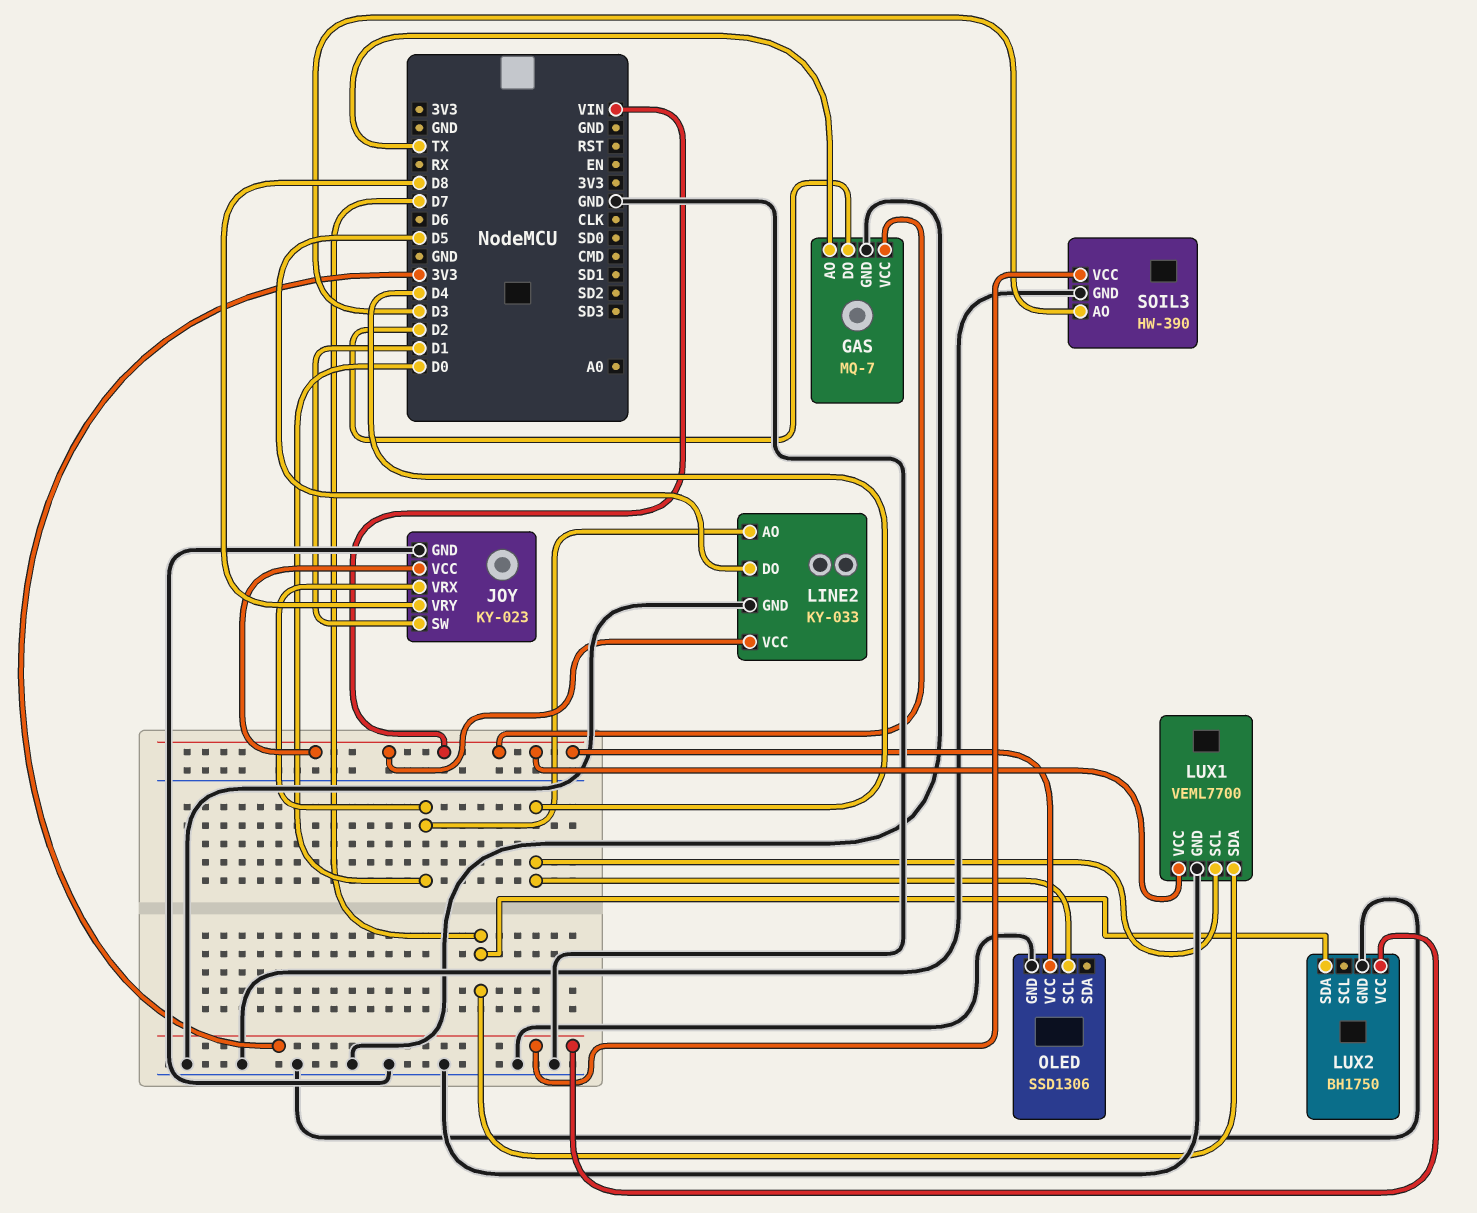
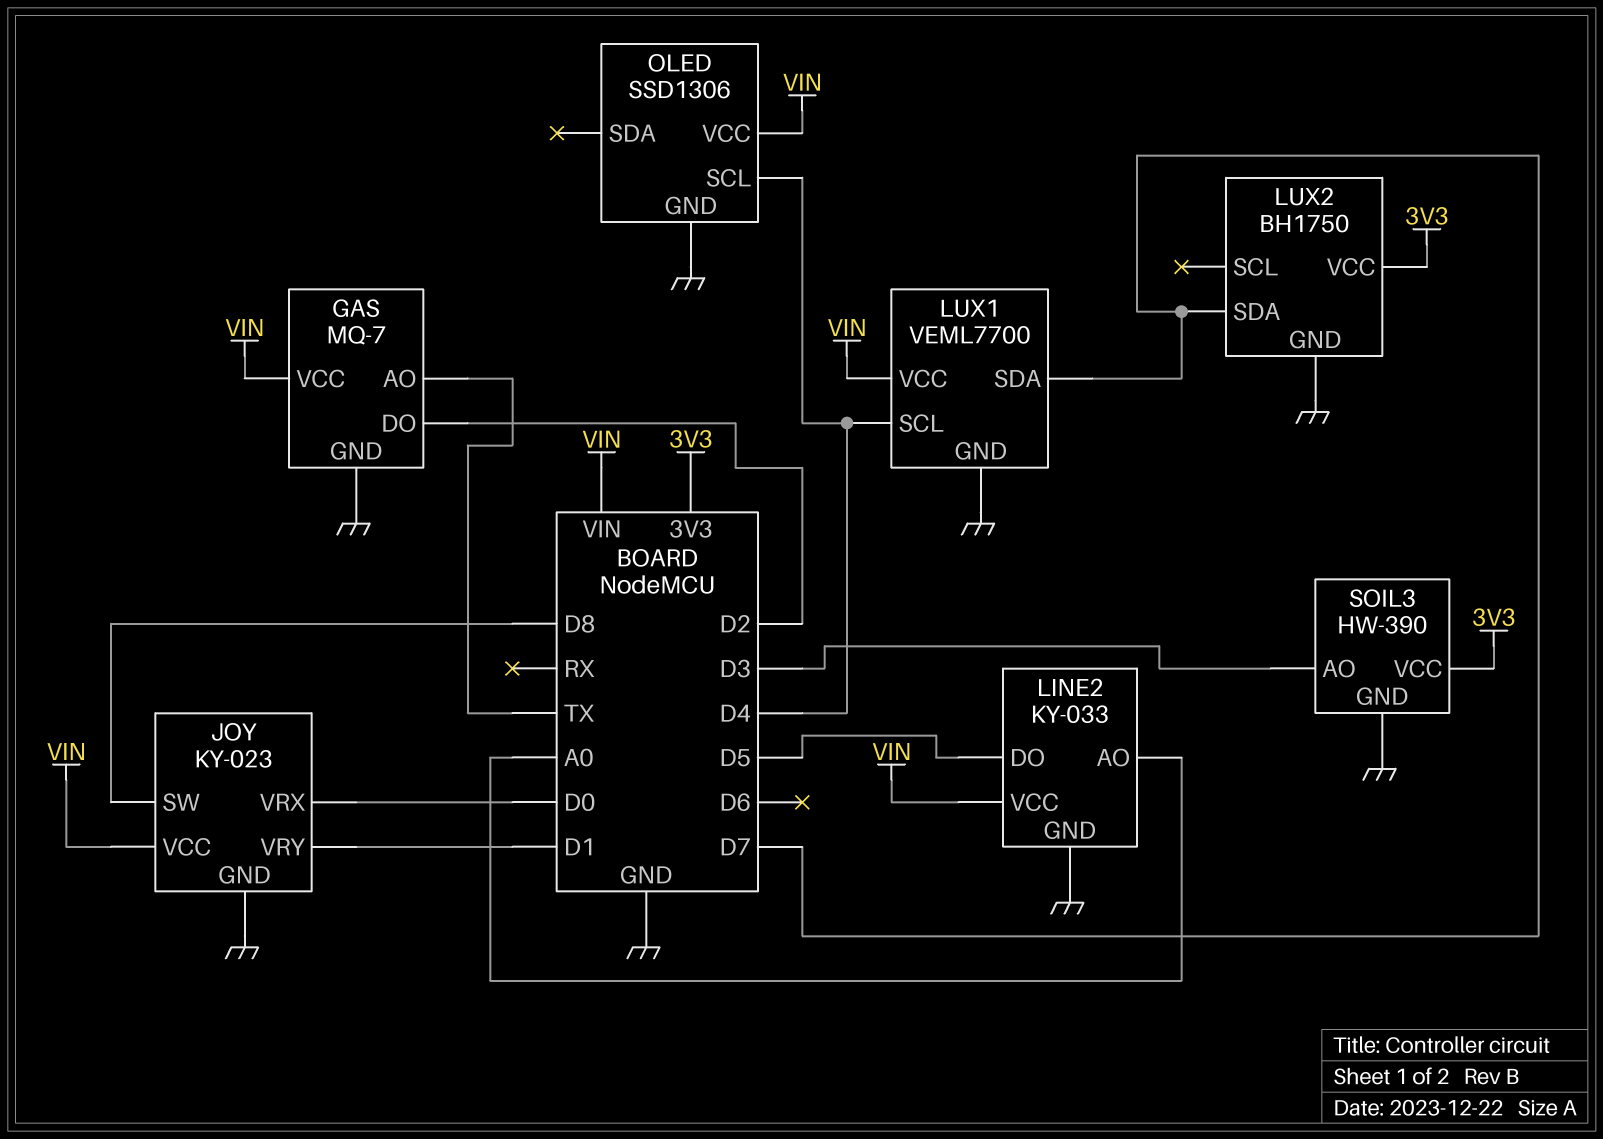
JOY pin SW: D1 -> D8
JOY pin VRY: D8 -> D1
LINE2 pin AO: D0 -> A0

